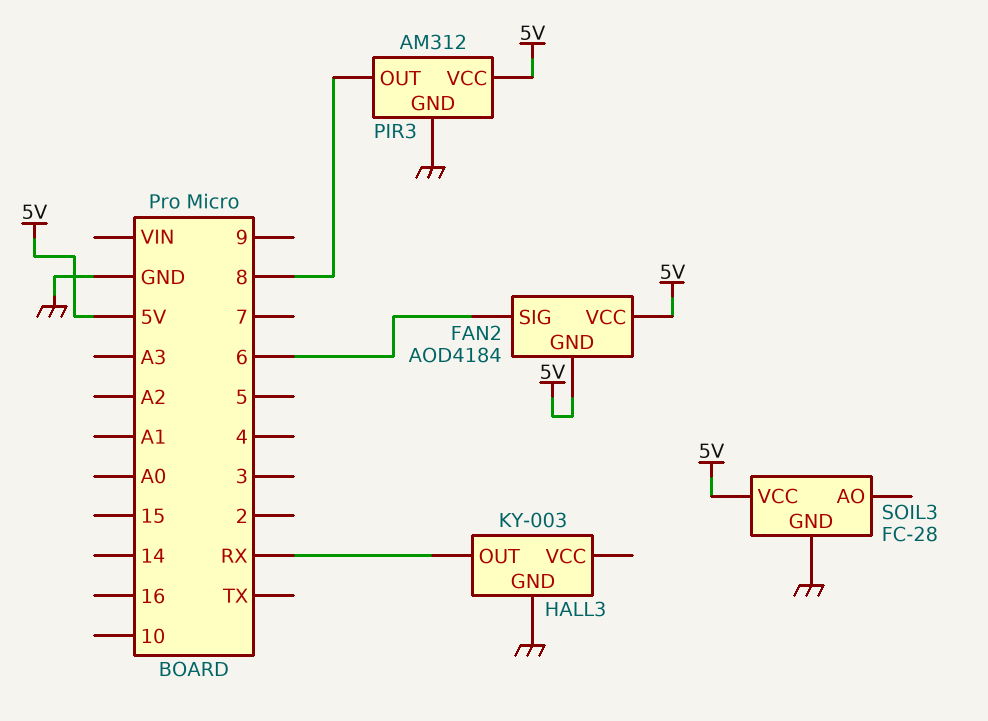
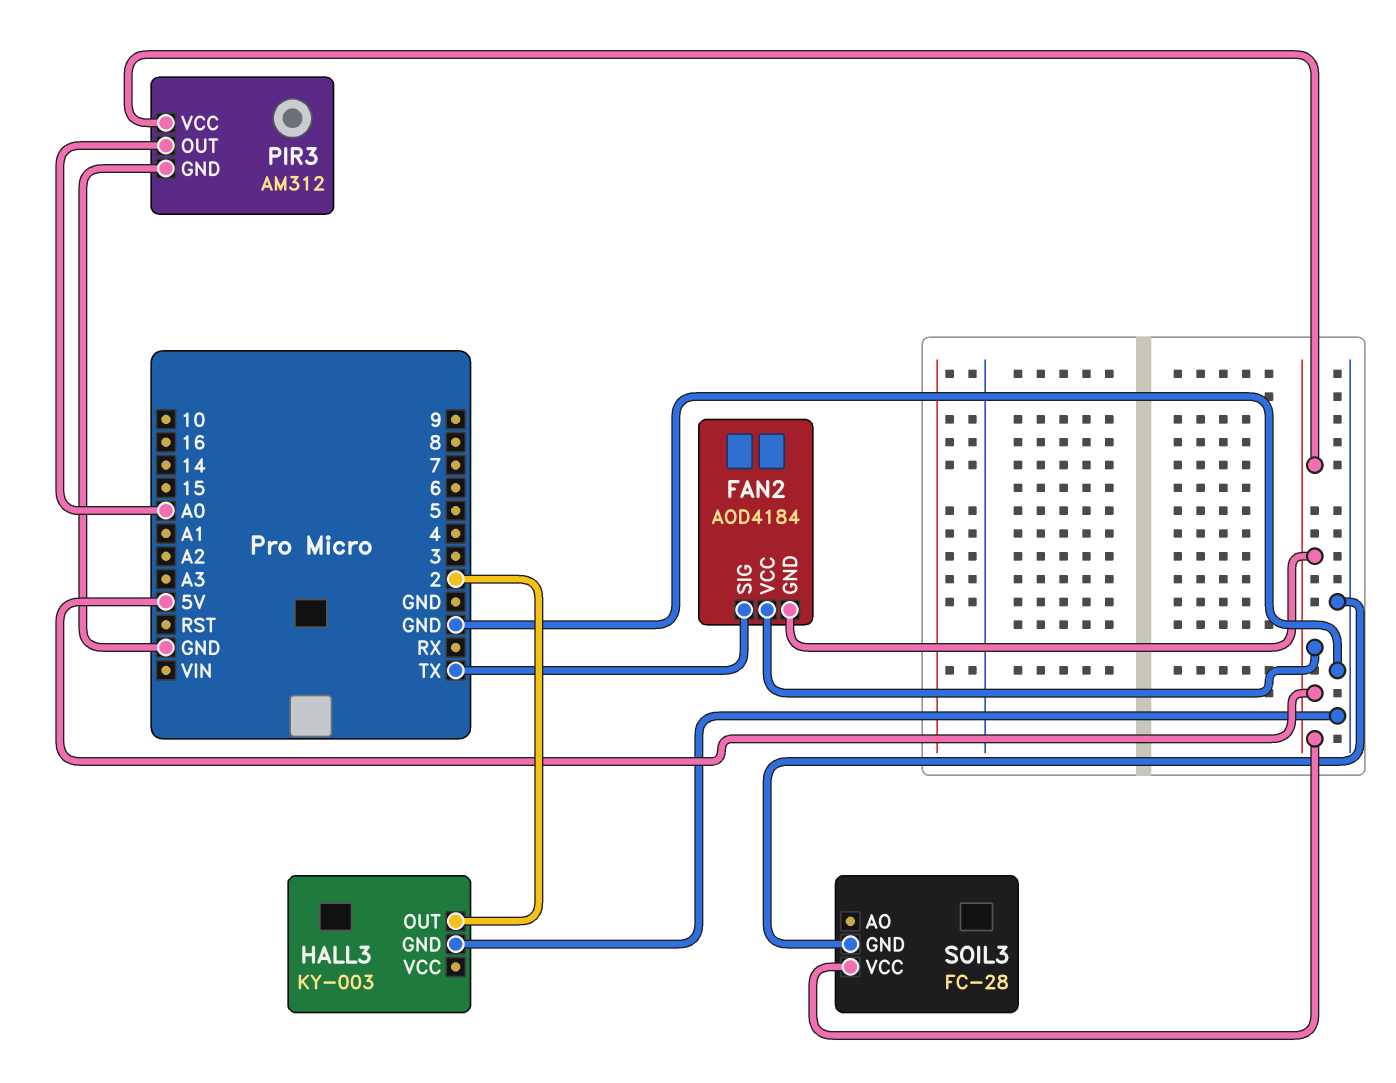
FAN2 pin SIG: 6 -> TX
HALL3 pin OUT: RX -> 2
PIR3 pin OUT: 8 -> A0

